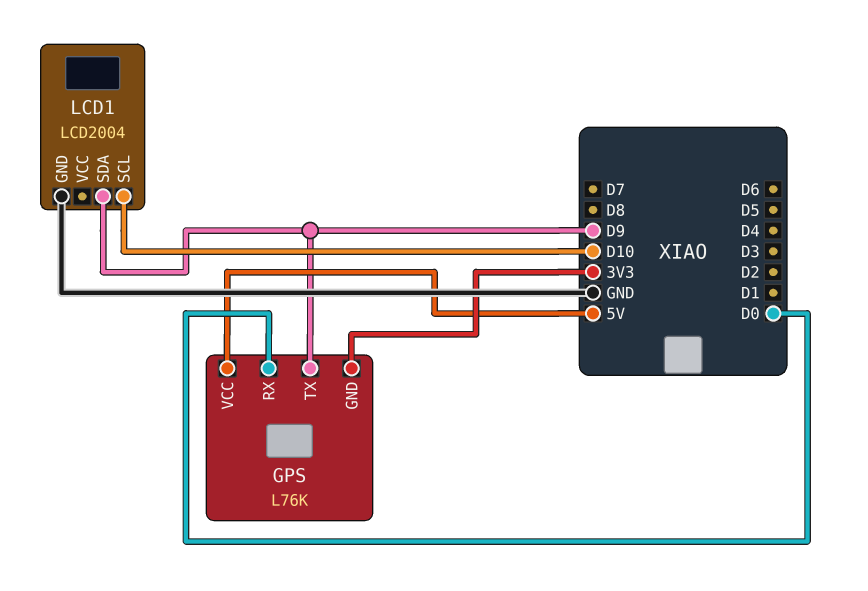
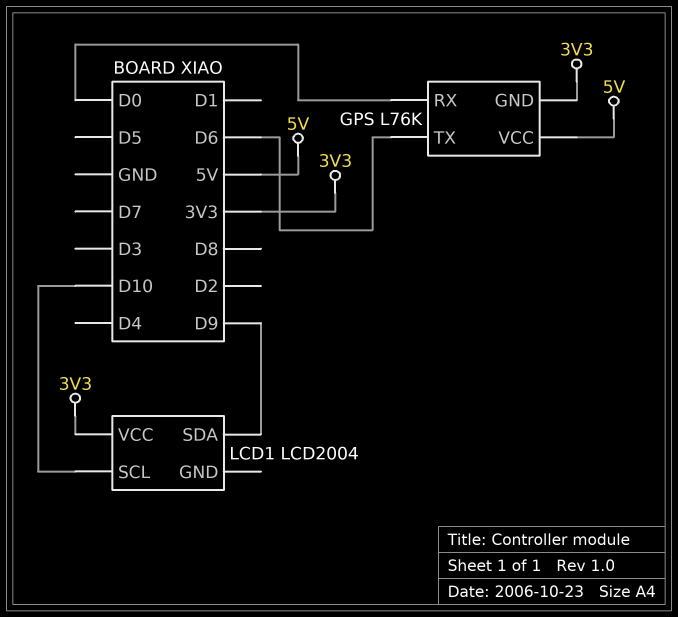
GPS pin TX: D9 -> D6
LCD1 pin GND: GND -> none
LCD1 pin VCC: none -> 3V3

